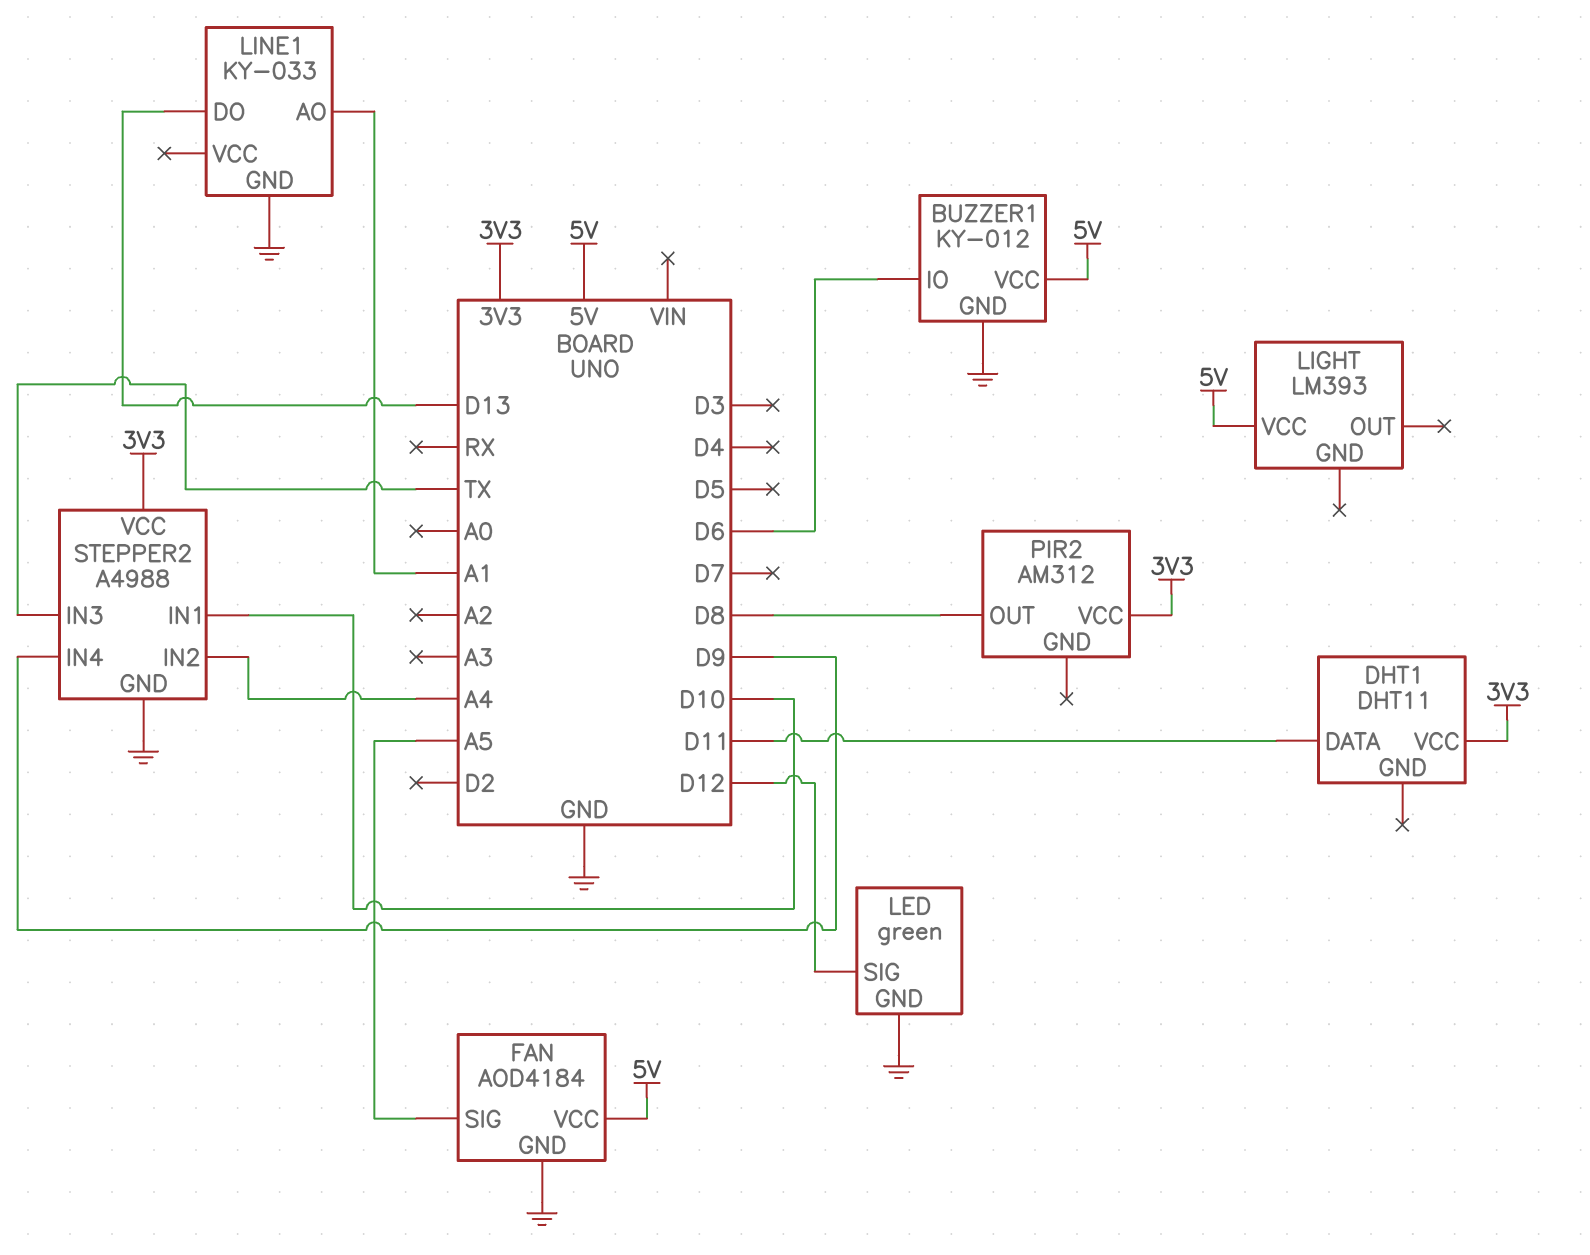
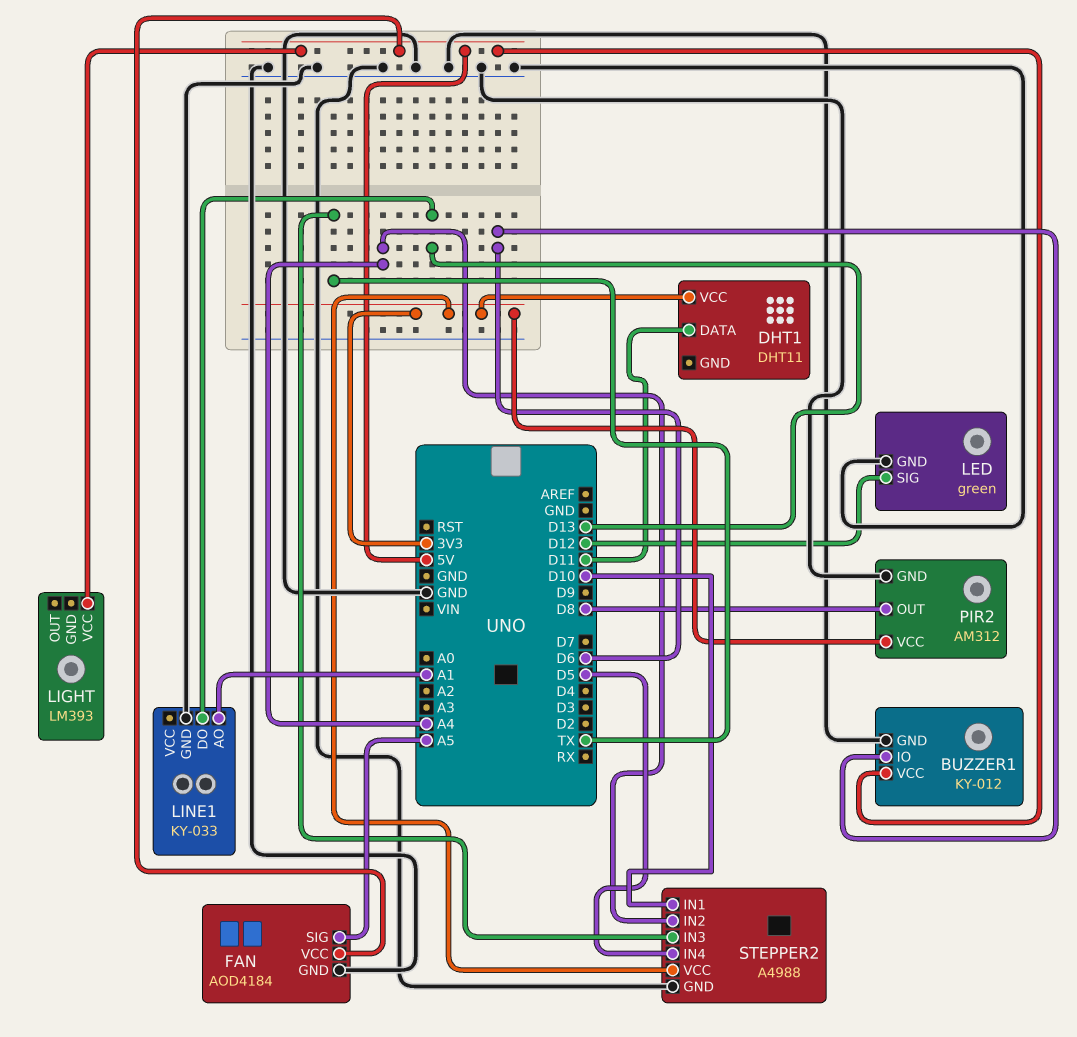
PIR2 pin GND: none -> GND
STEPPER2 pin IN4: D9 -> D5

